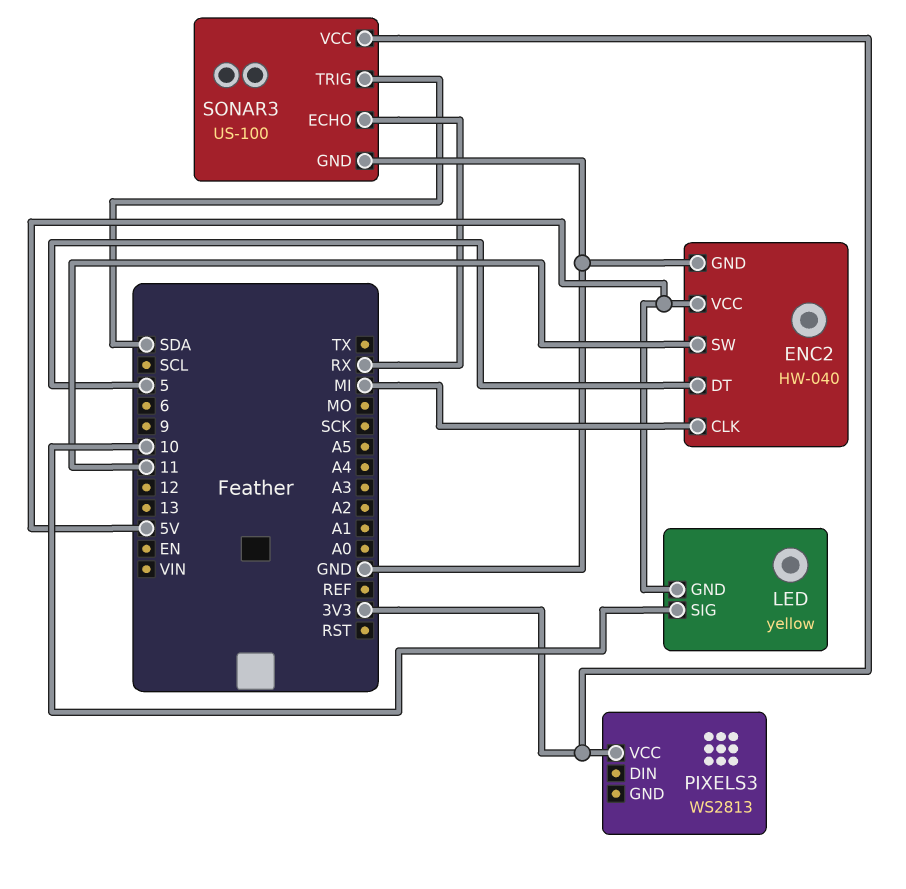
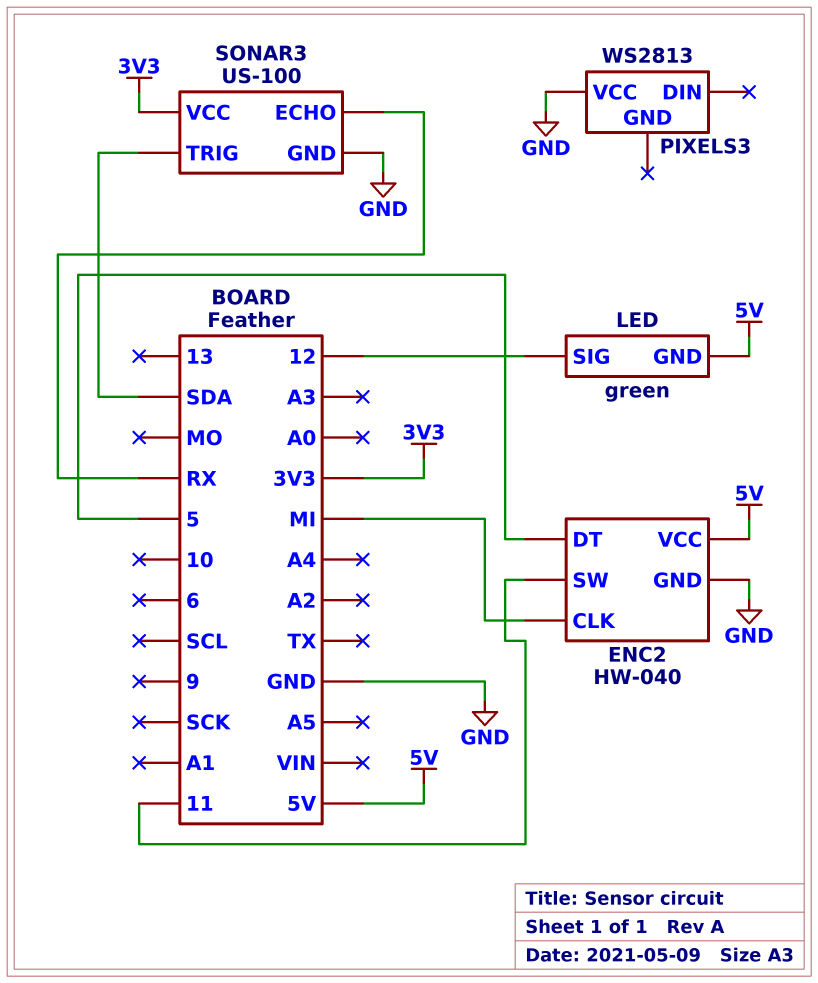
LED: yellow -> green
LED pin SIG: 10 -> 12
PIXELS3 pin VCC: 3V3 -> GND

